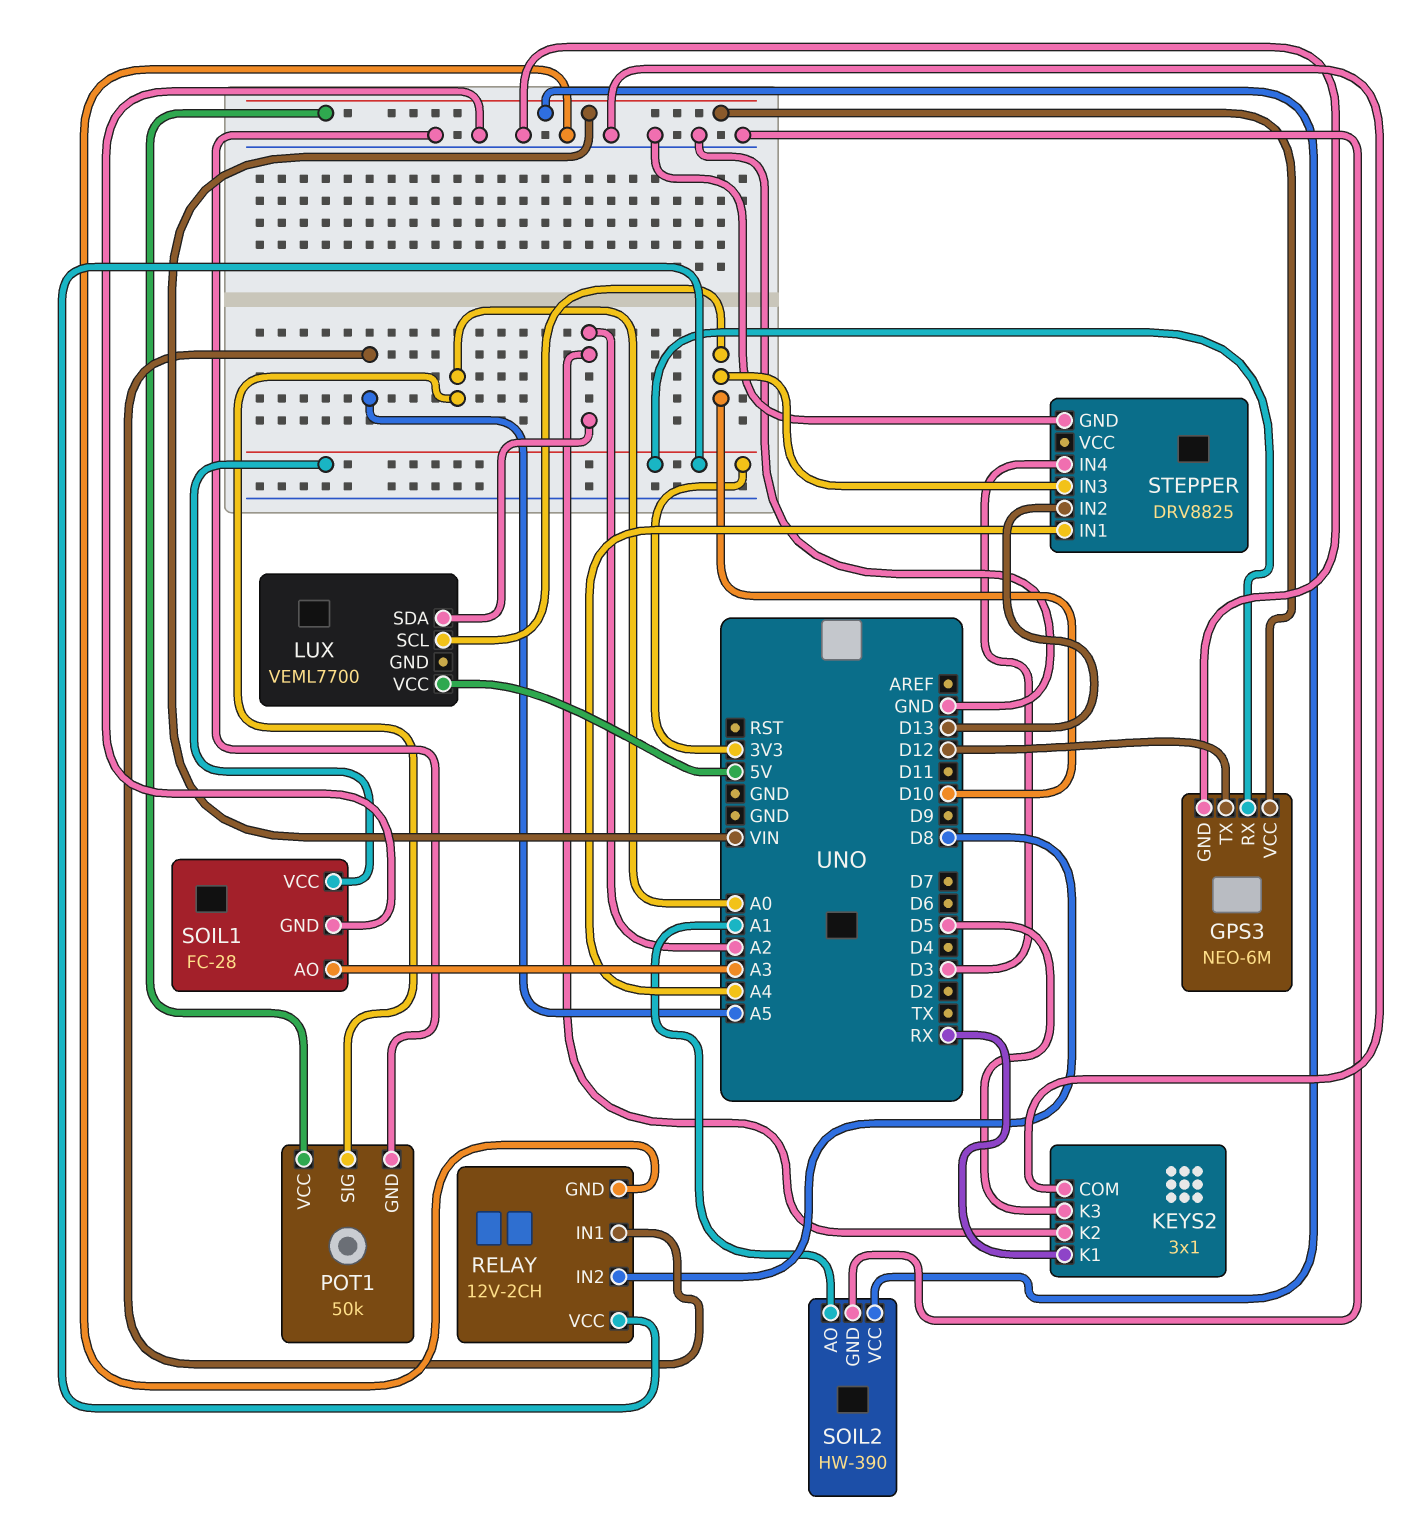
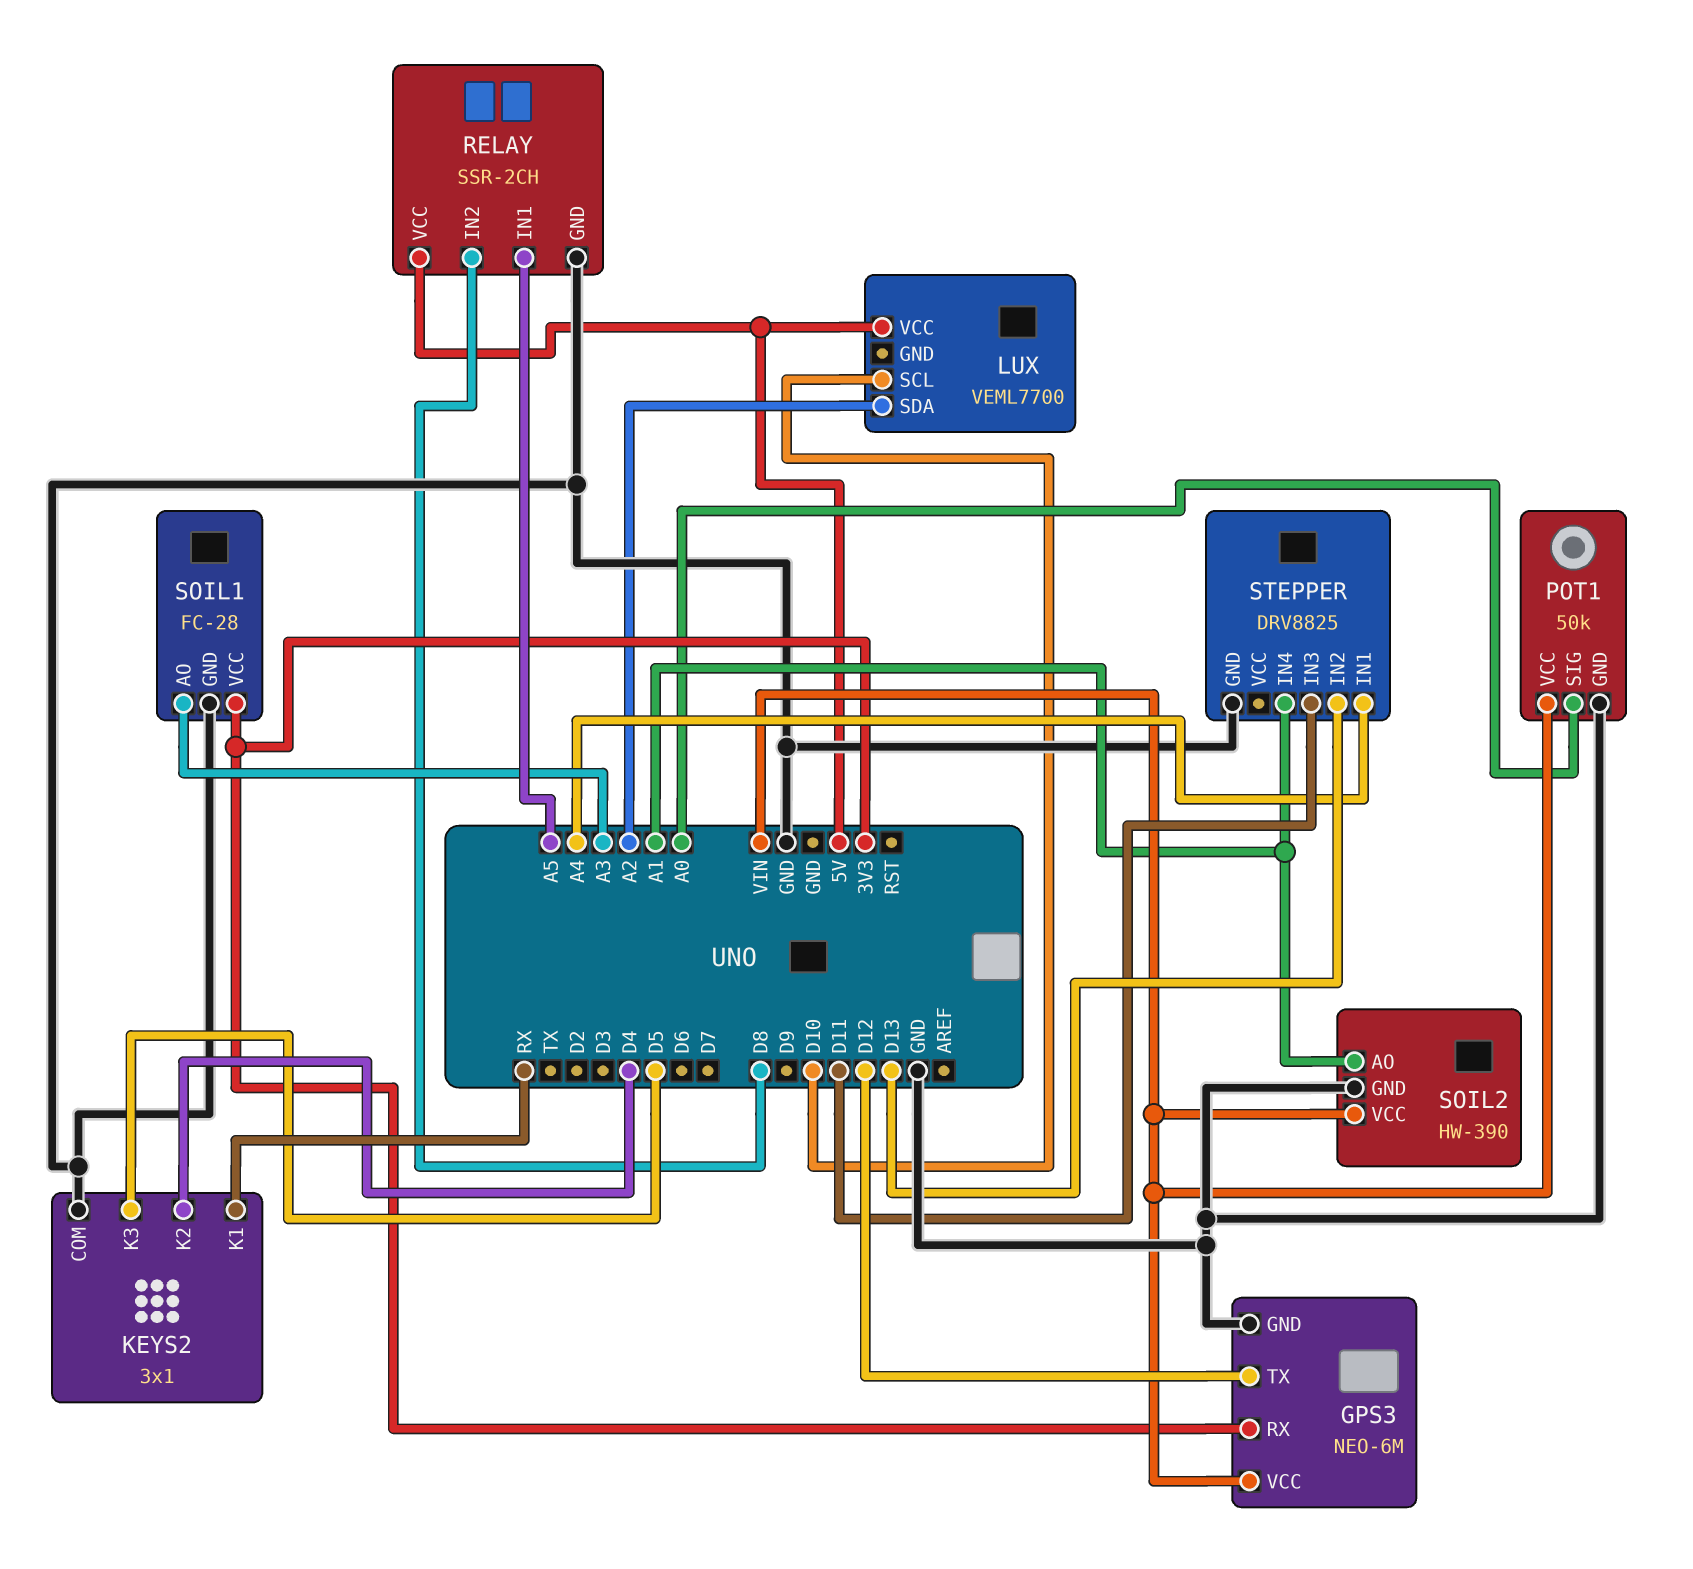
KEYS2 pin K2: A2 -> D4
RELAY: 12V-2CH -> SSR-2CH
RELAY pin VCC: 3V3 -> 5V
STEPPER pin IN3: D10 -> D11
STEPPER pin IN4: D3 -> A1

